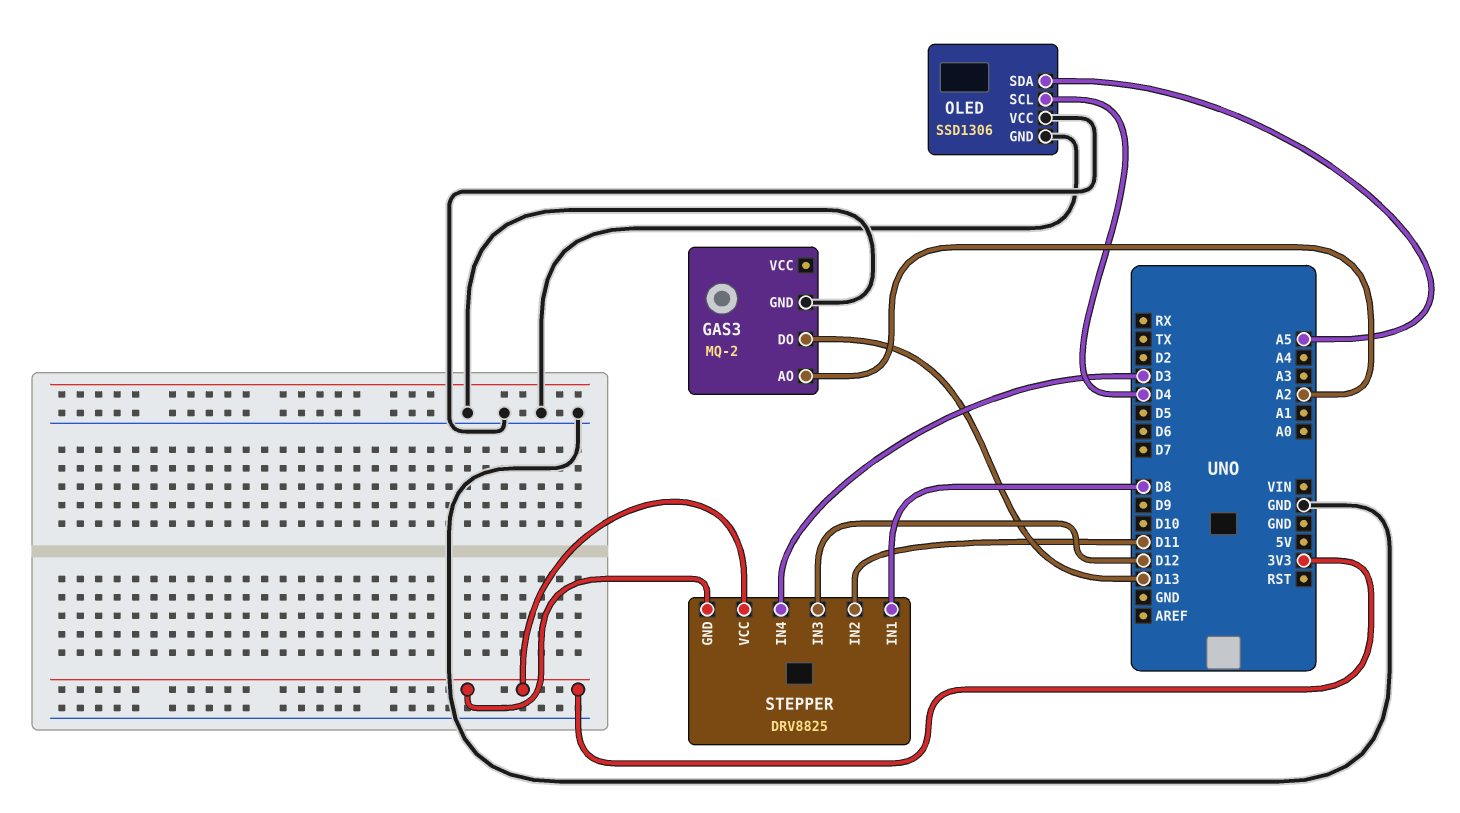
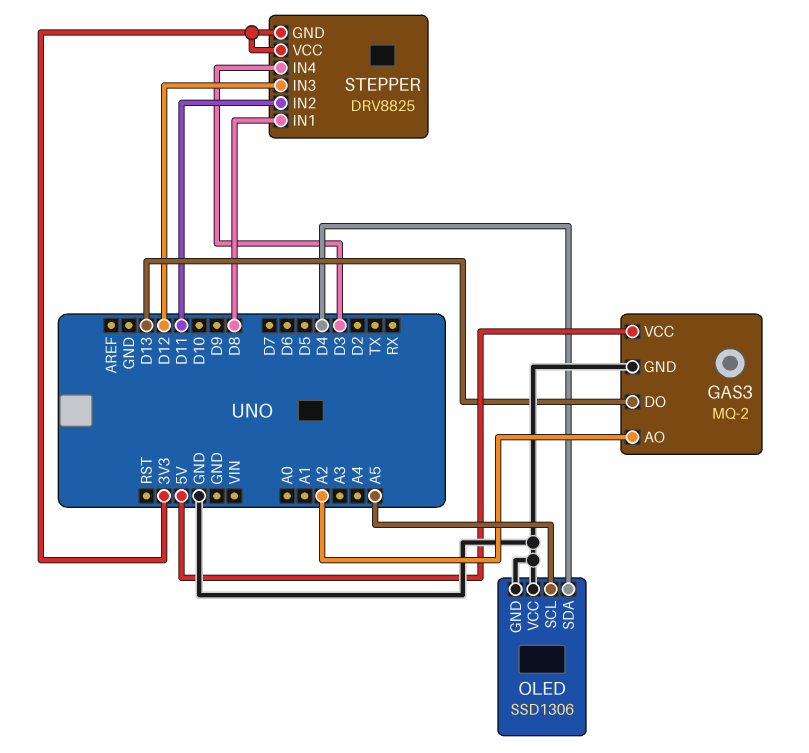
GAS3 pin VCC: none -> 5V
OLED pin SCL: D4 -> A5
OLED pin SDA: A5 -> D4

